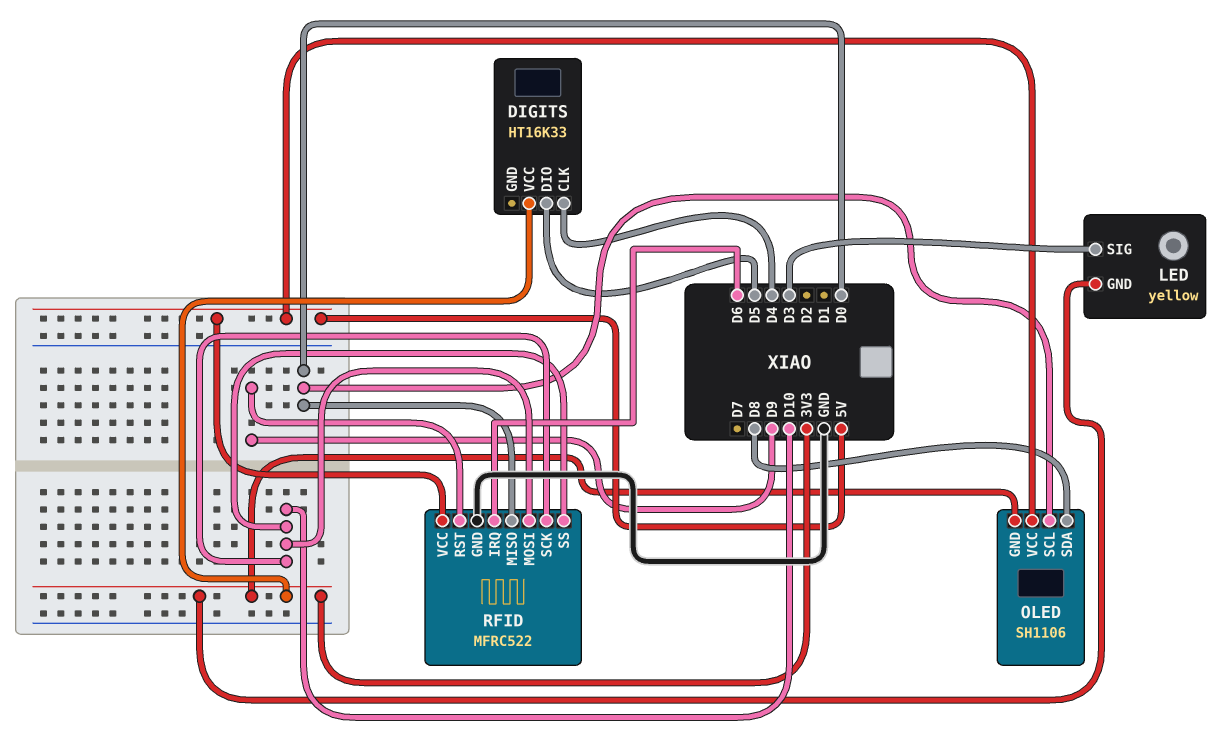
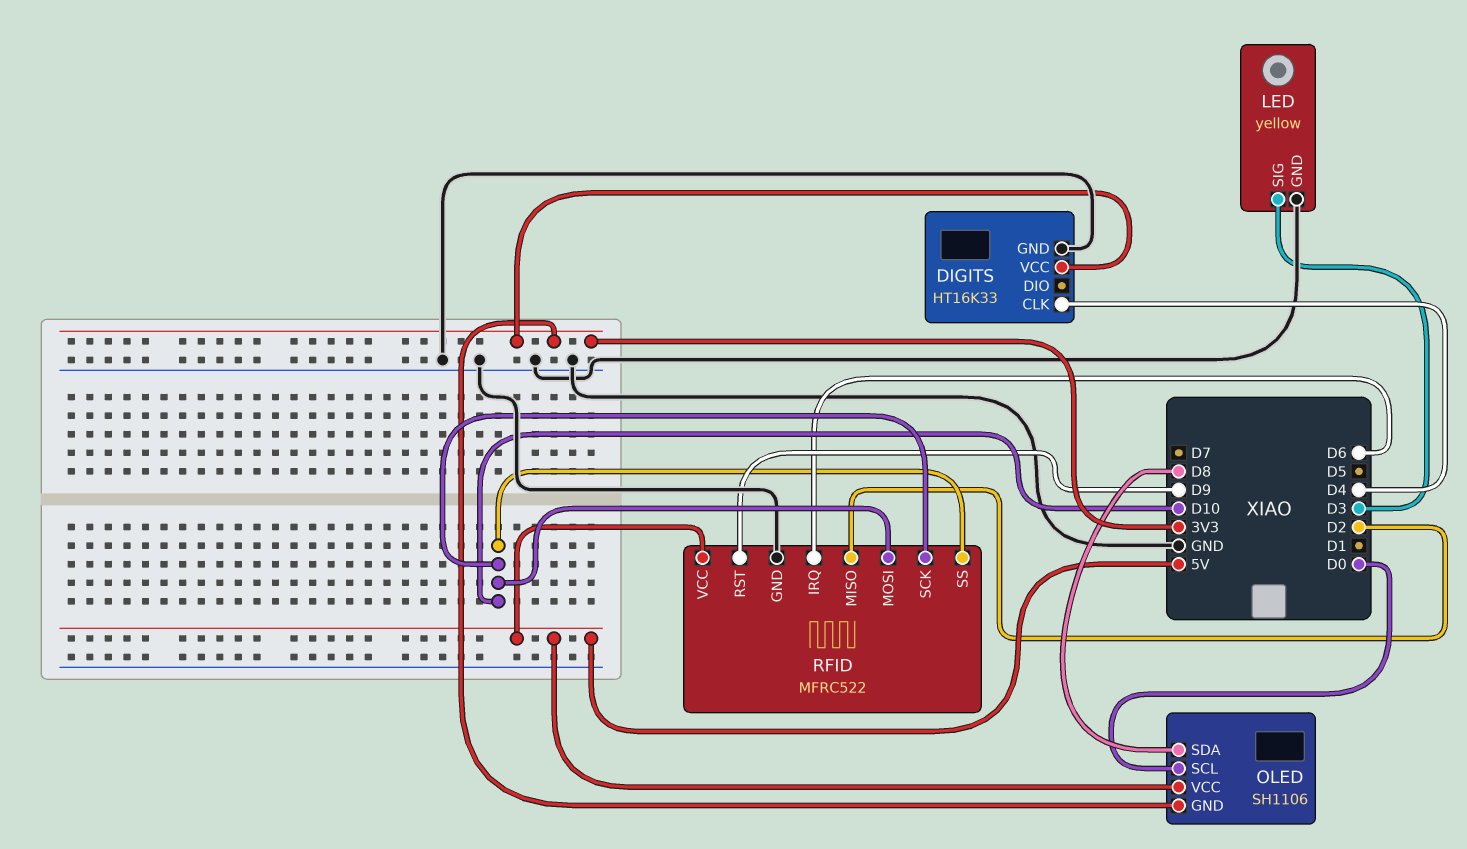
DIGITS pin DIO: D5 -> none
DIGITS pin GND: none -> GND
LED pin GND: 3V3 -> GND
RFID pin MISO: D0 -> D2

